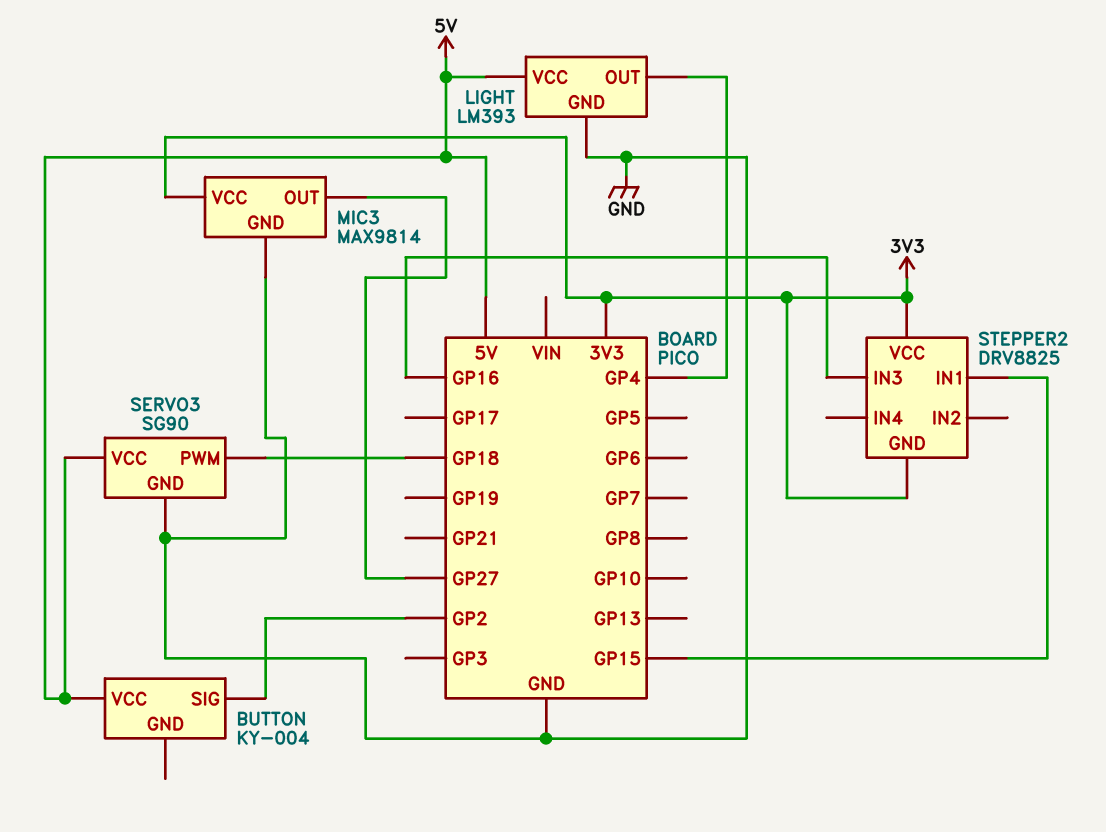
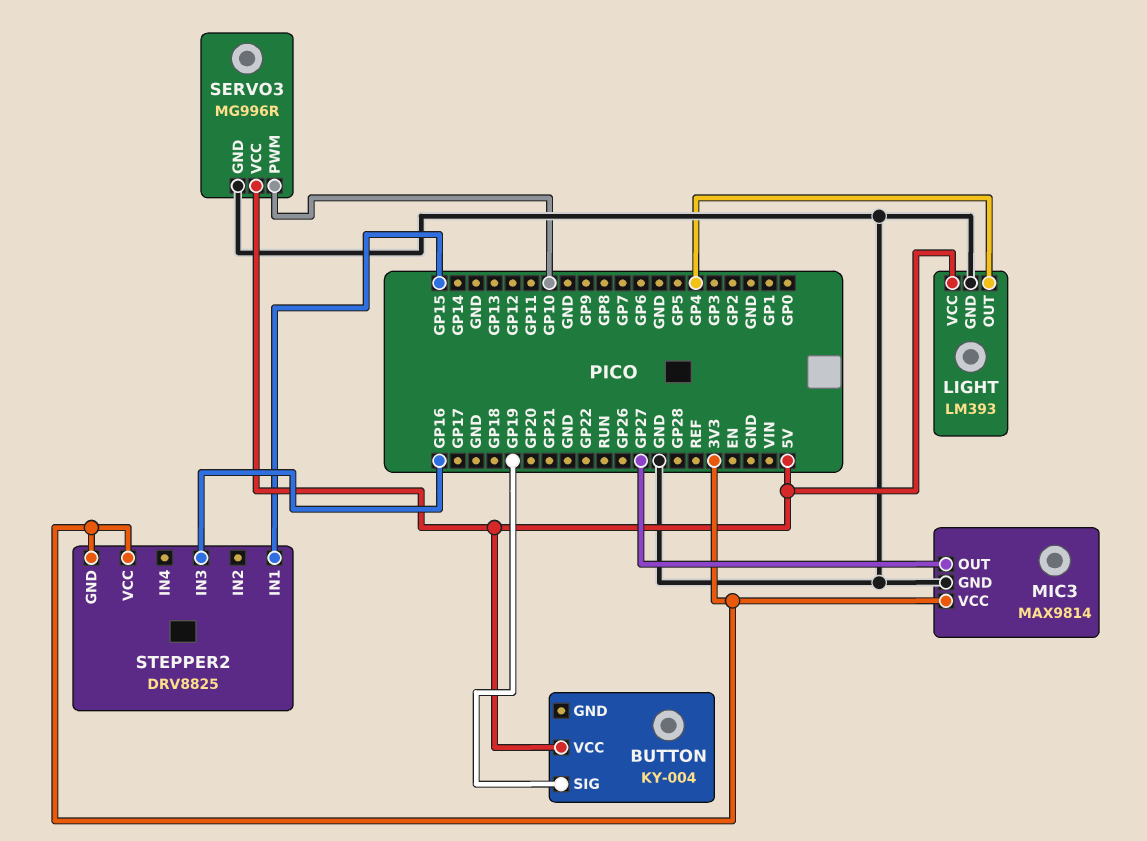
BUTTON pin SIG: GP2 -> GP19
SERVO3: SG90 -> MG996R
SERVO3 pin PWM: GP18 -> GP10

